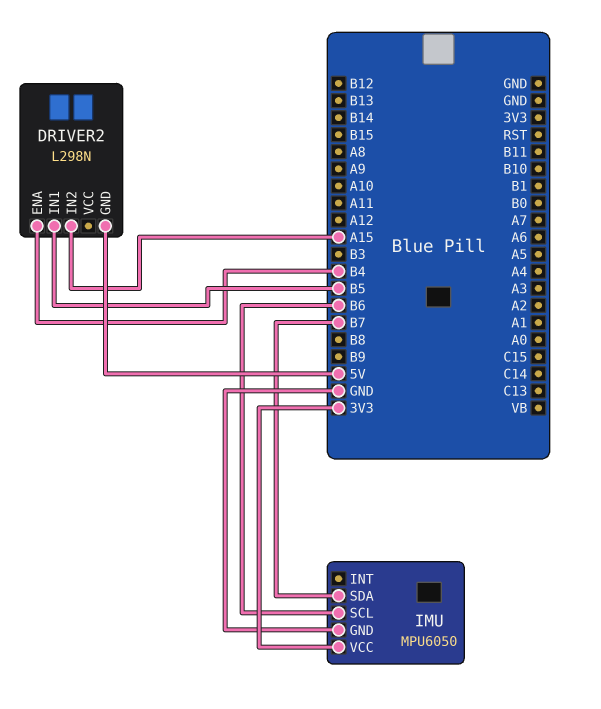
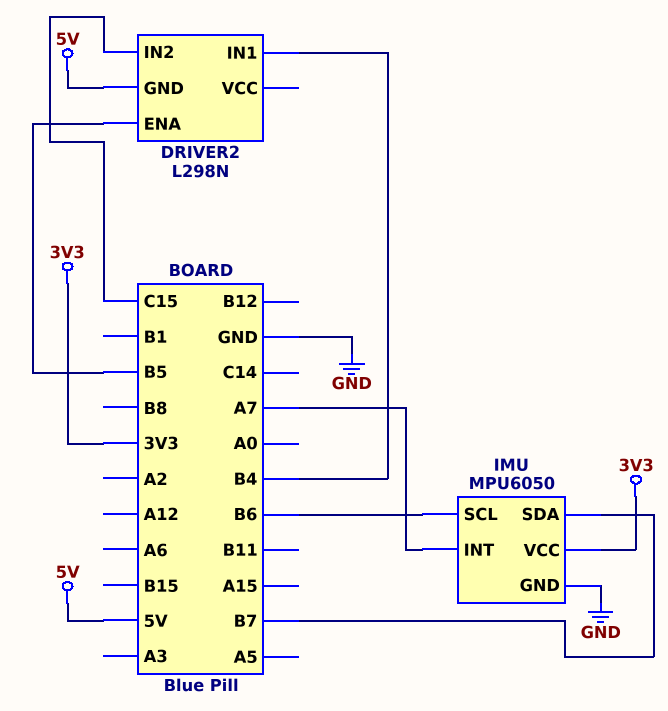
DRIVER2 pin ENA: B4 -> B5
DRIVER2 pin IN1: B5 -> B4
DRIVER2 pin IN2: A15 -> C15
IMU pin INT: none -> A7

